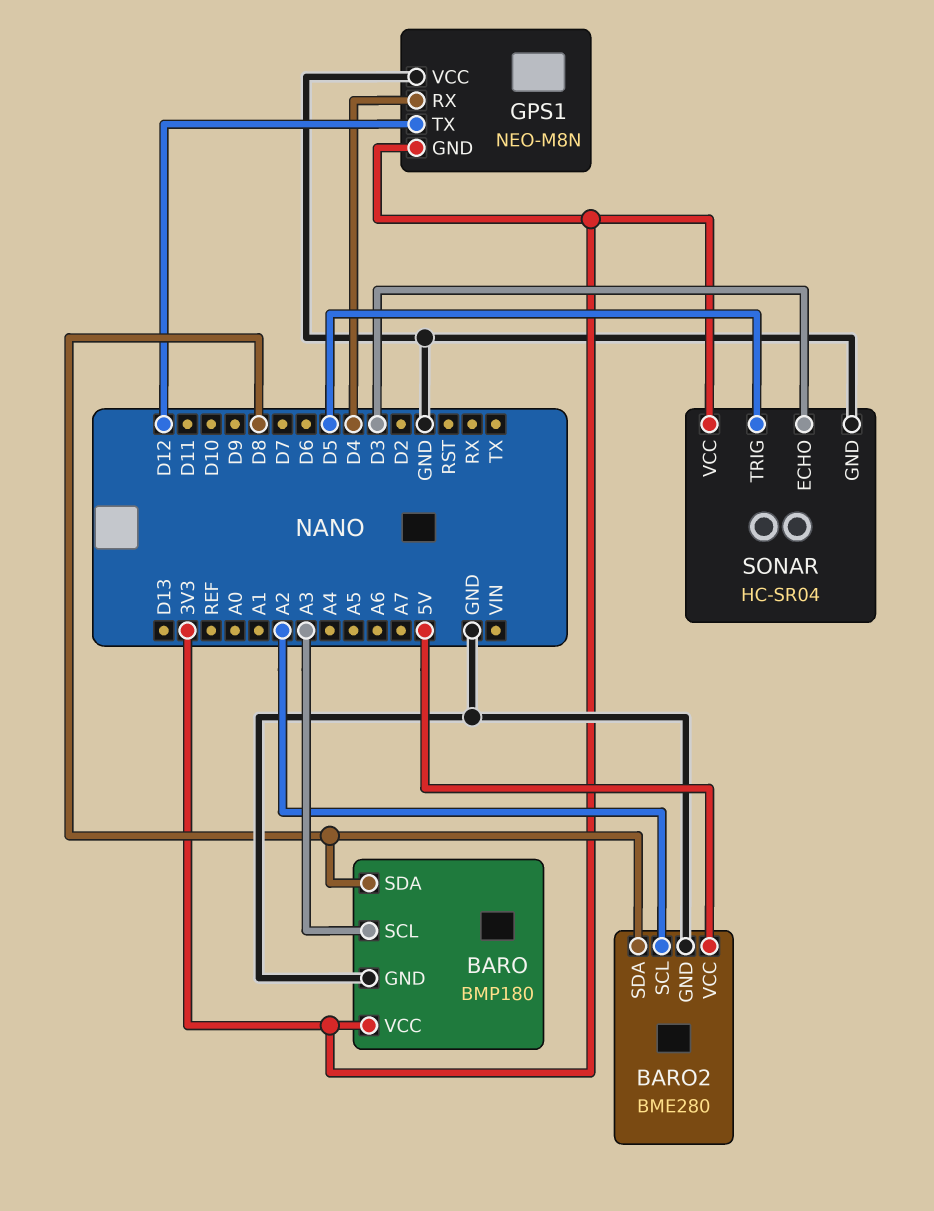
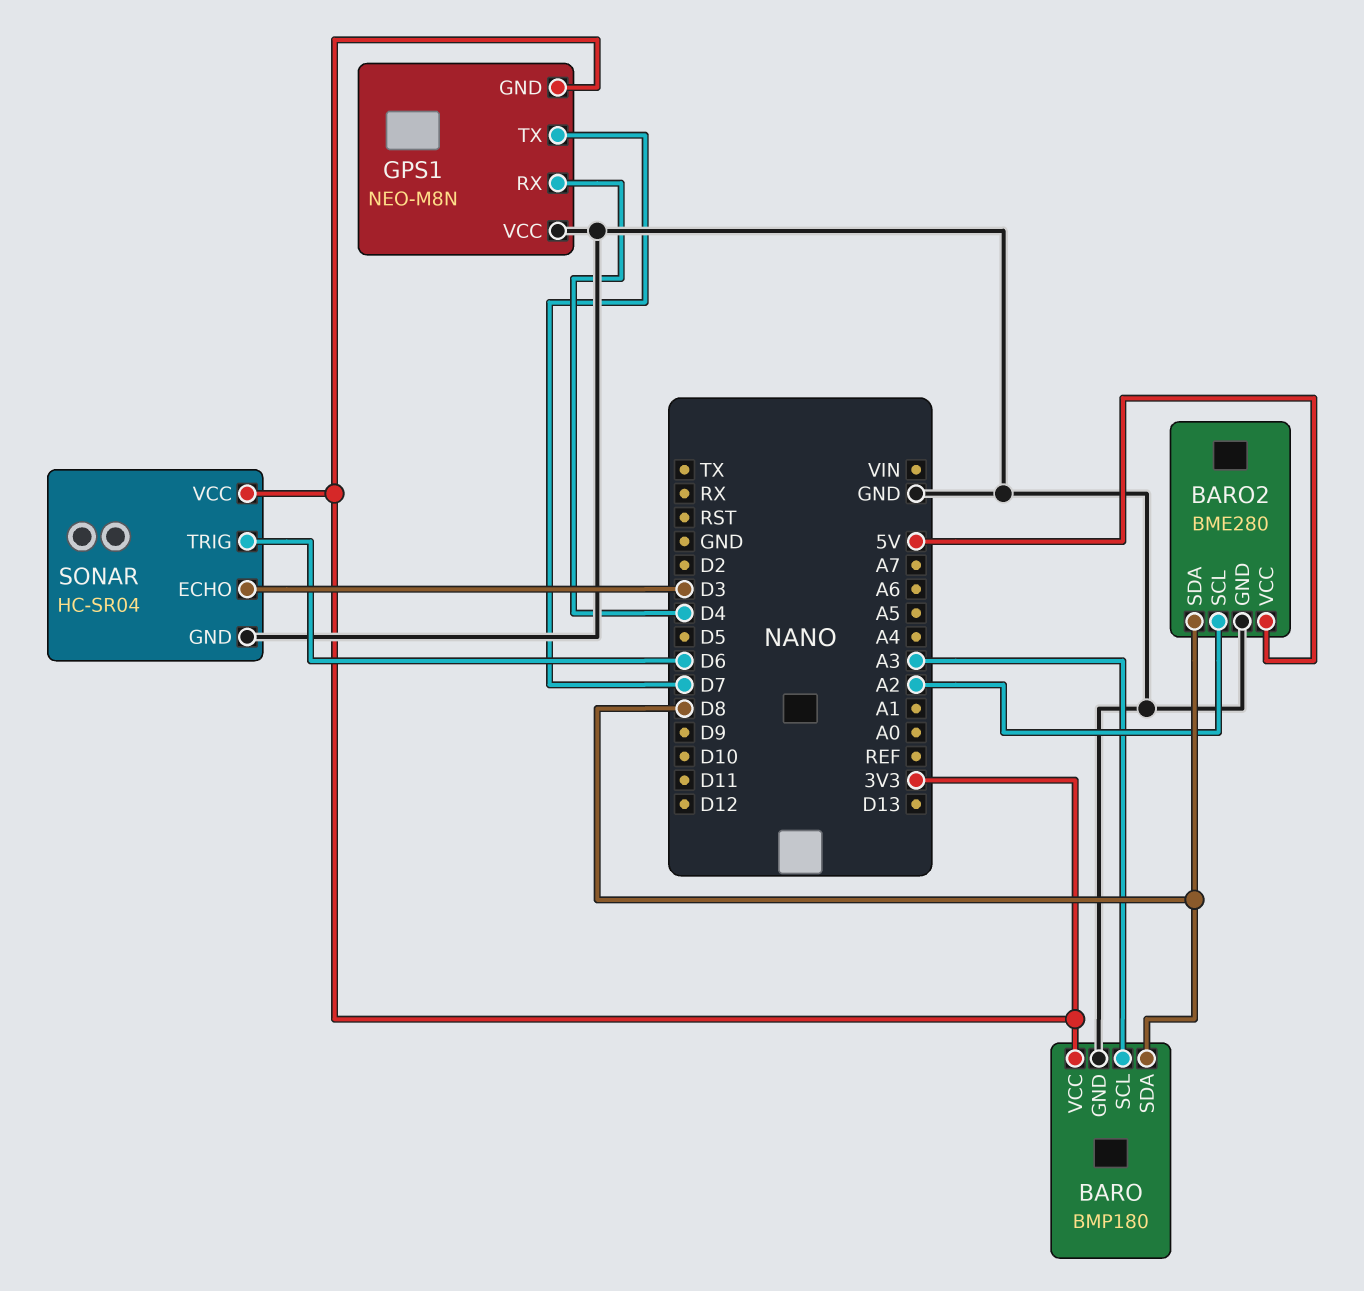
GPS1 pin TX: D12 -> D7
SONAR pin TRIG: D5 -> D6

